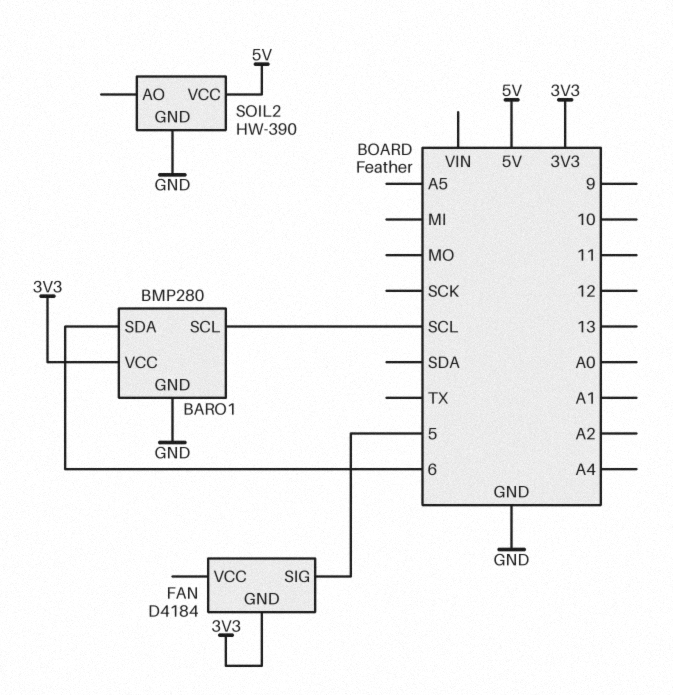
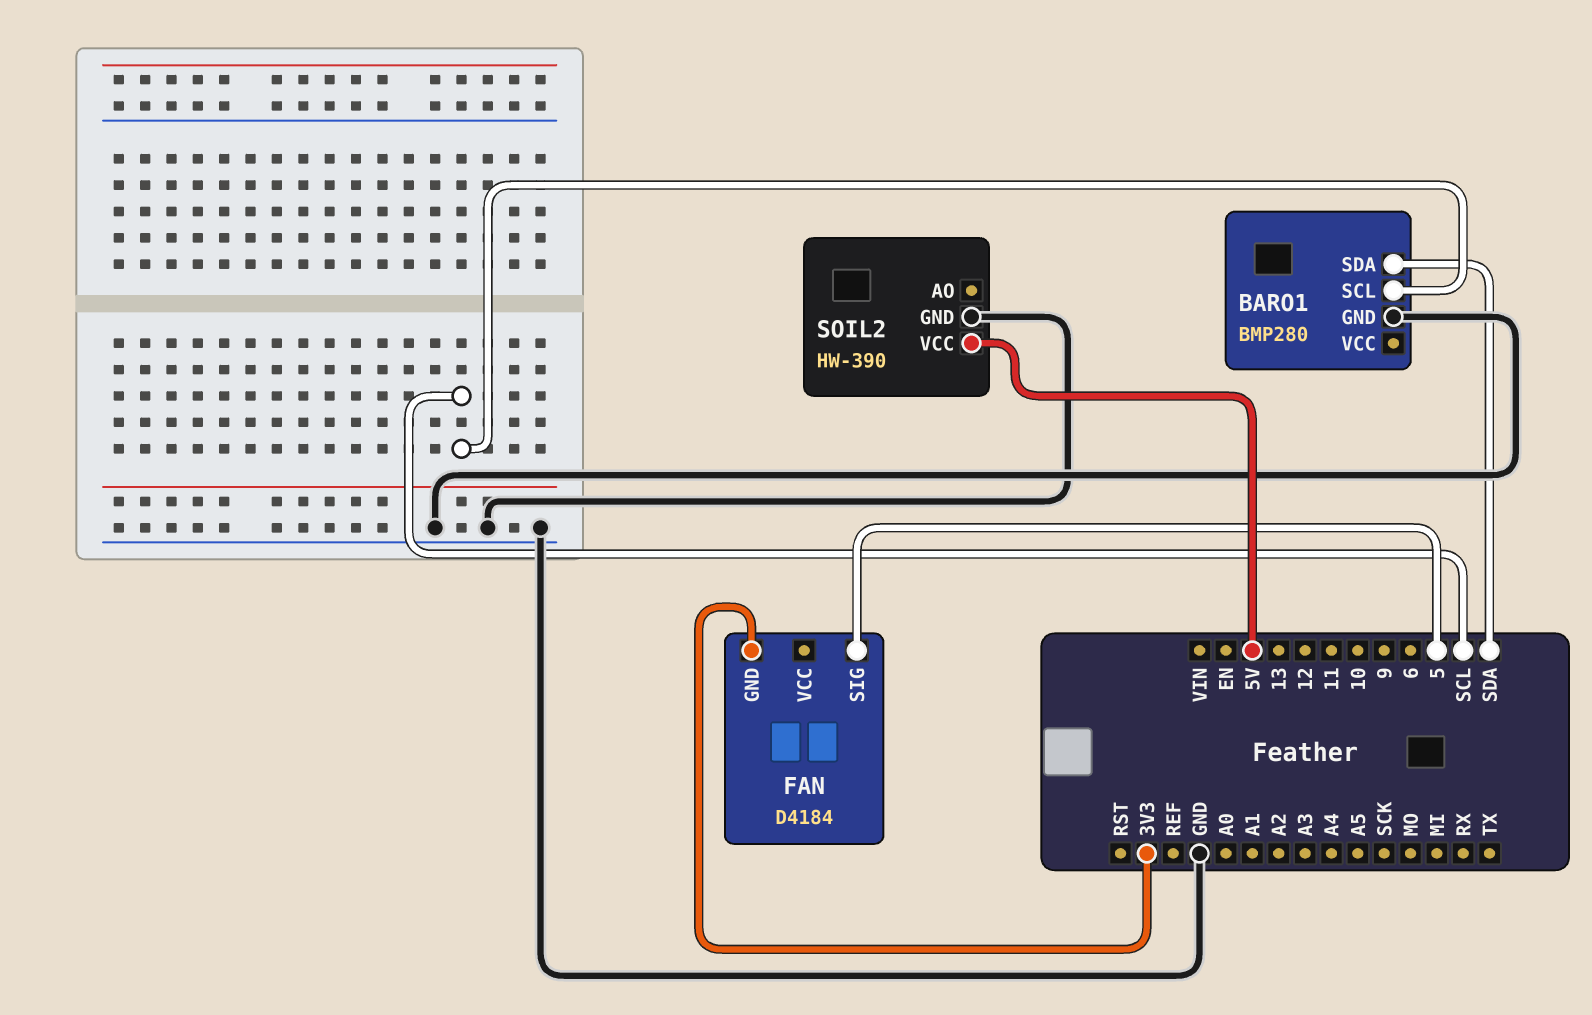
BARO1 pin SDA: 6 -> SDA
BARO1 pin VCC: 3V3 -> none

